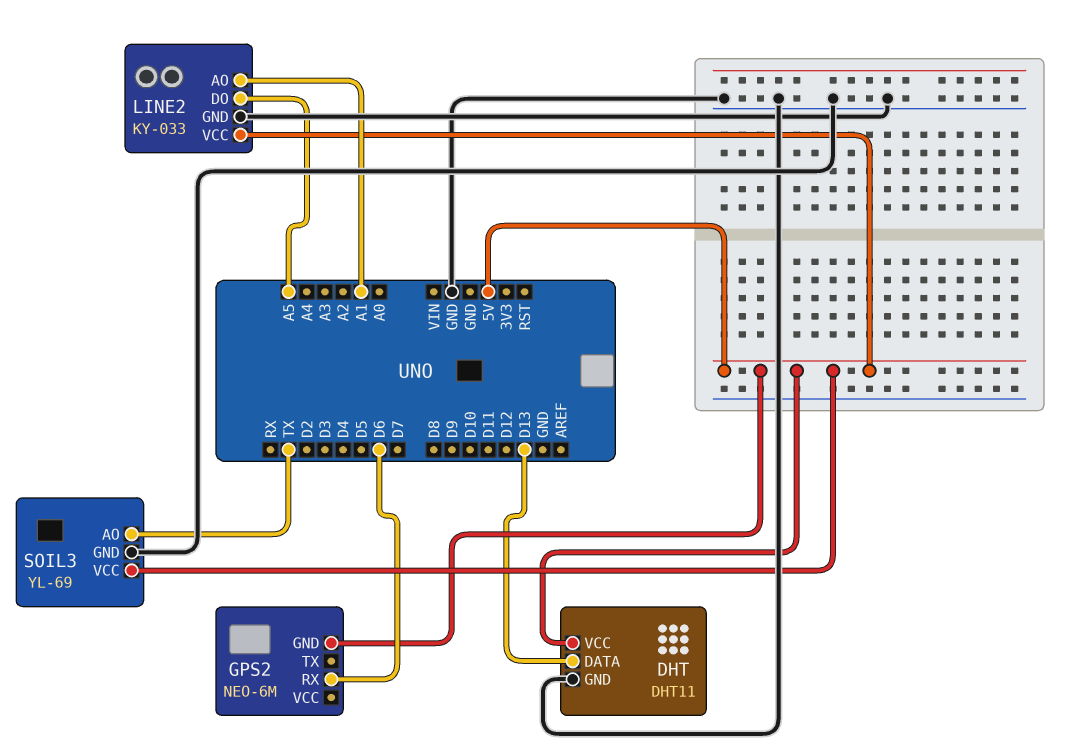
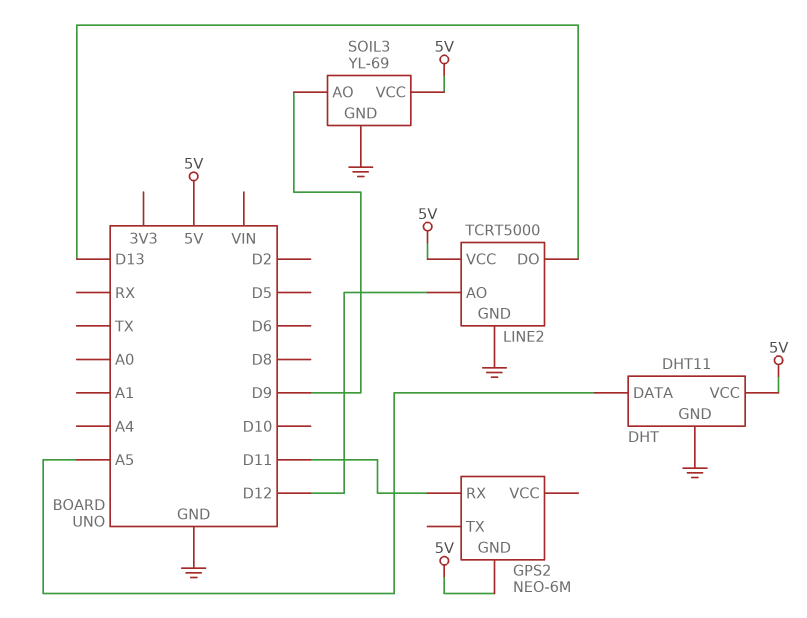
DHT pin DATA: D13 -> A5
GPS2 pin RX: D6 -> D11
LINE2: KY-033 -> TCRT5000
LINE2 pin AO: A1 -> D12
LINE2 pin DO: A5 -> D13
SOIL3 pin AO: TX -> D9

